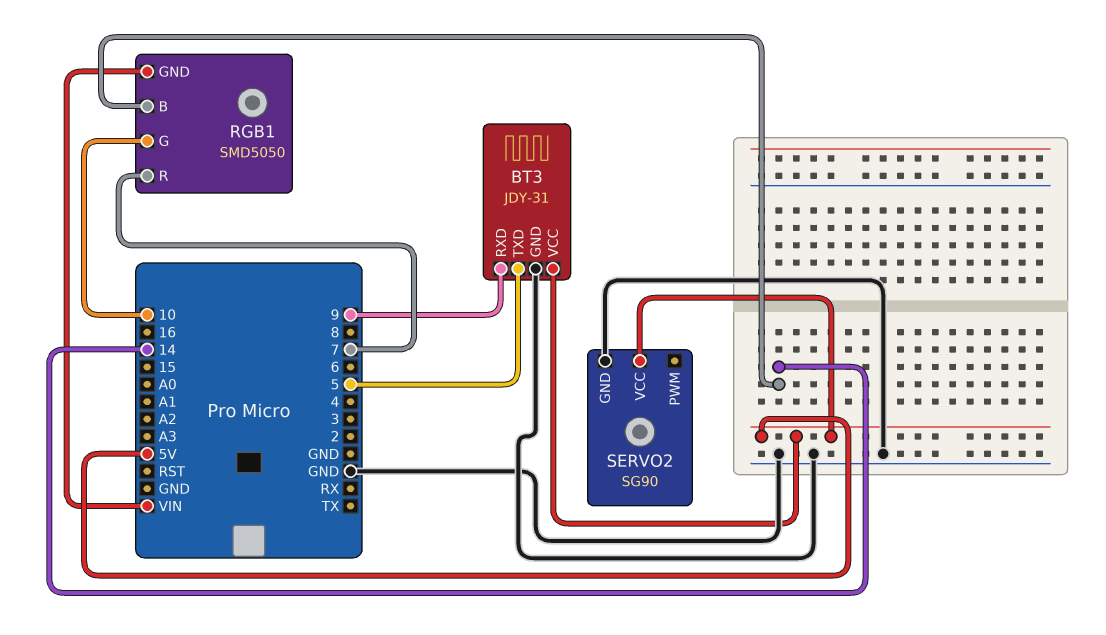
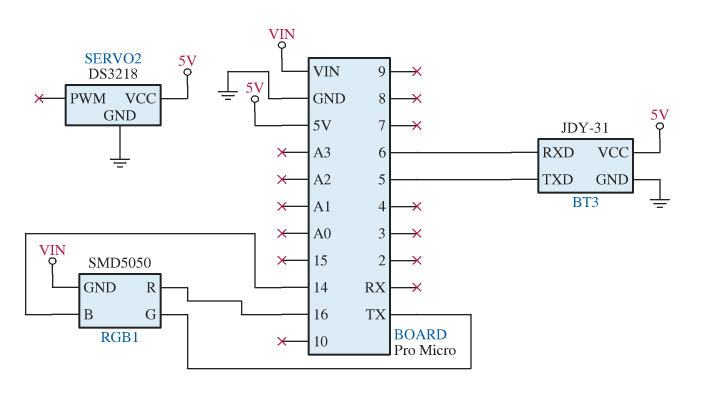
BT3 pin RXD: 9 -> 6
RGB1 pin G: 10 -> TX
RGB1 pin R: 7 -> 16
SERVO2: SG90 -> DS3218

